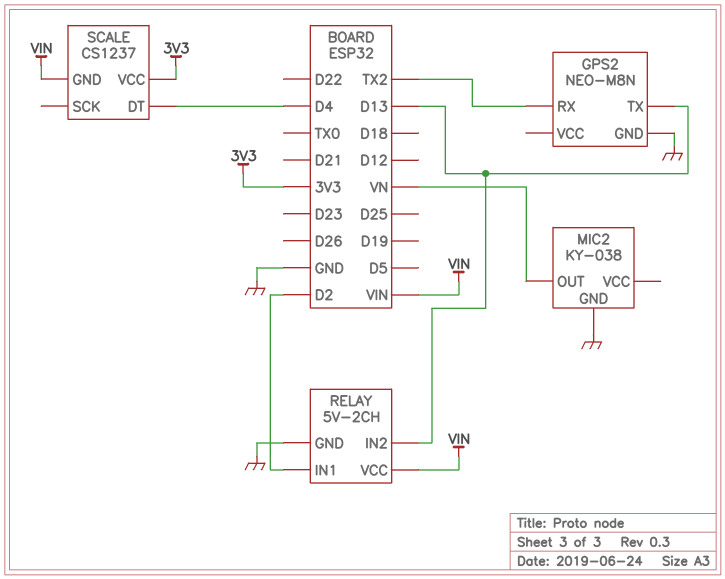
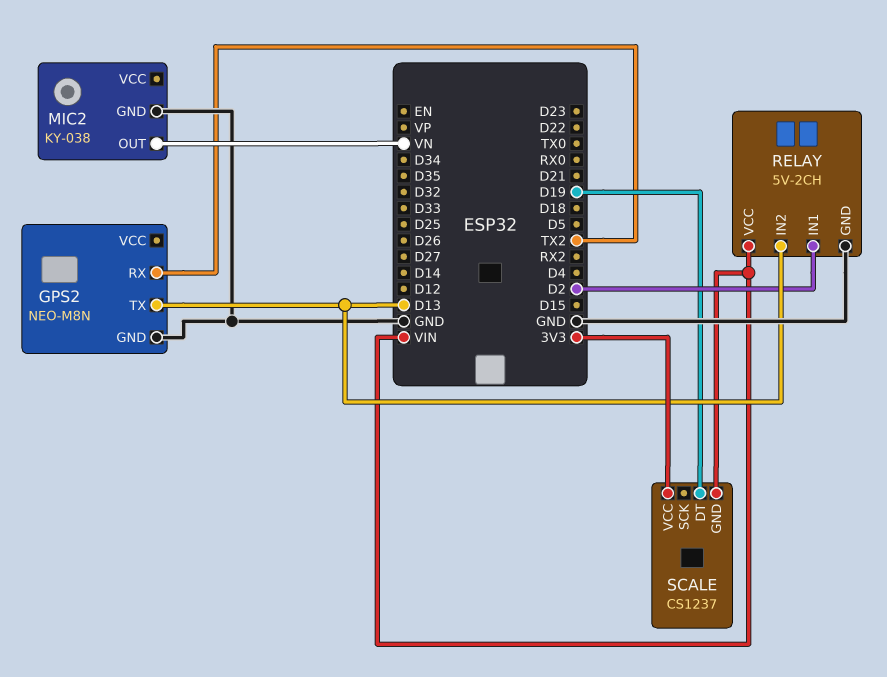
SCALE pin DT: D4 -> D19

